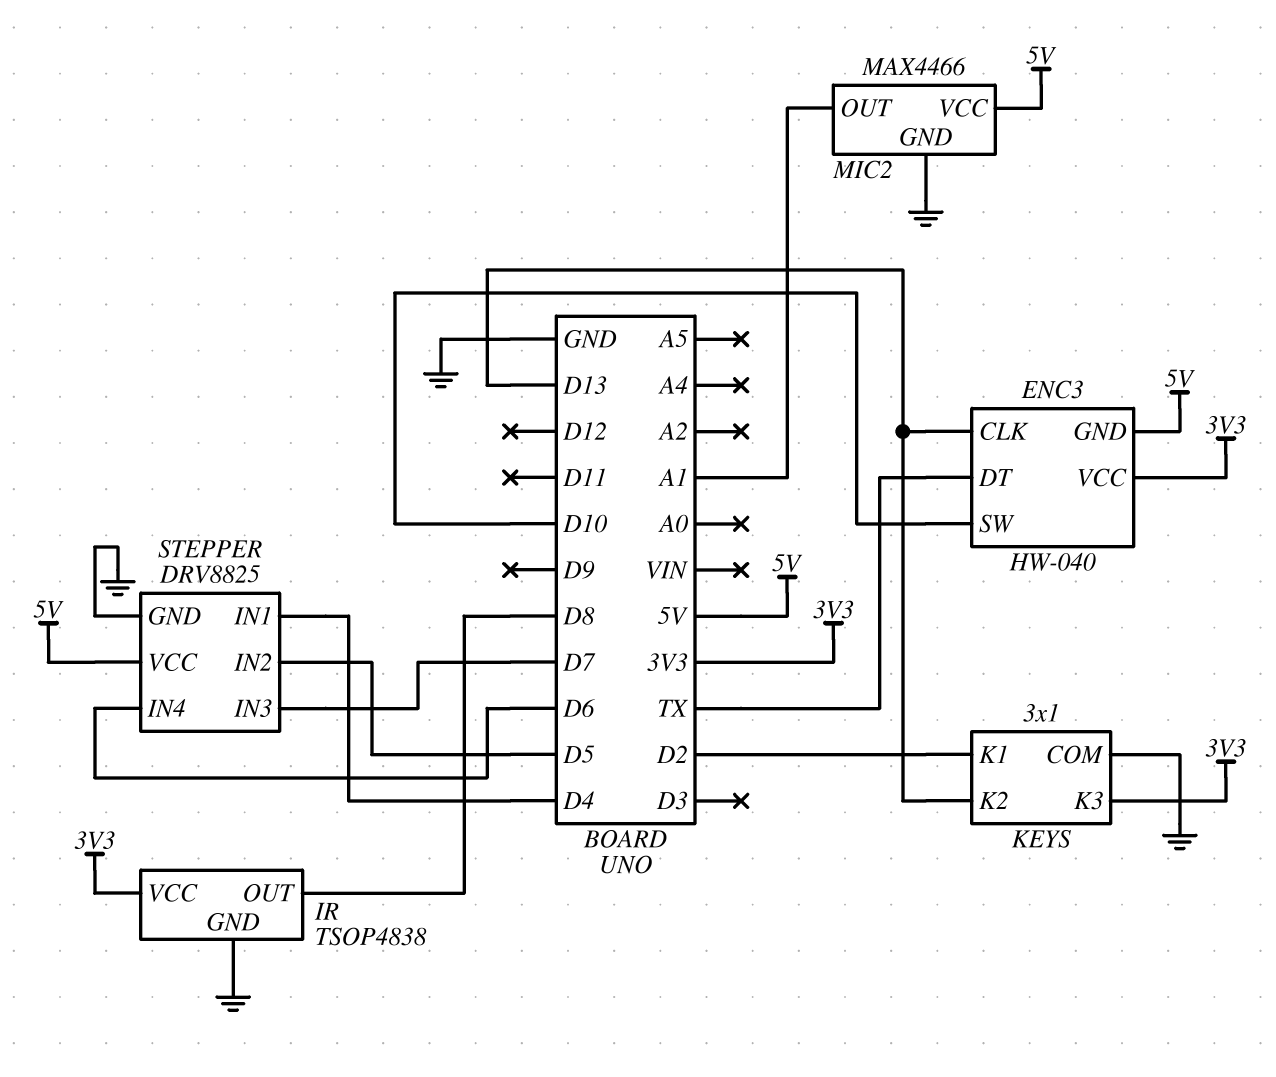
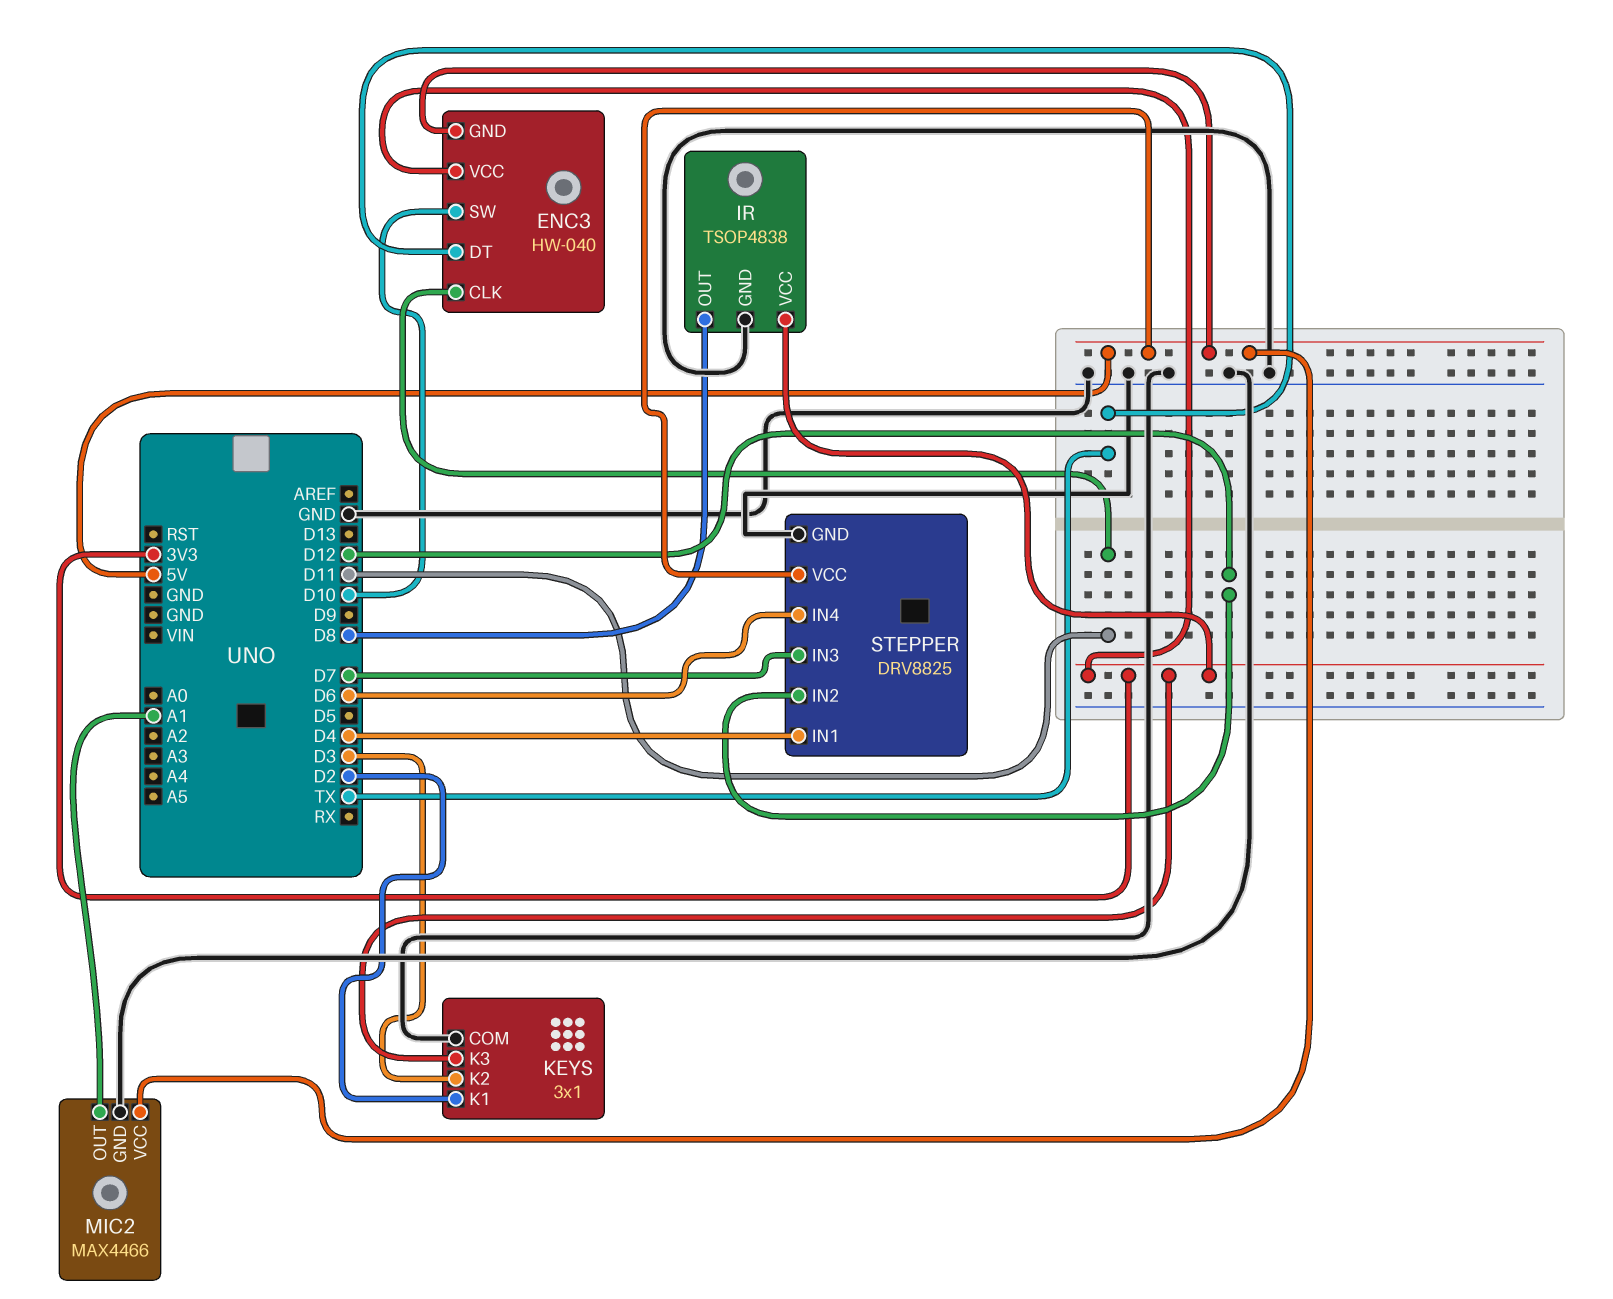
ENC3 pin CLK: D13 -> D11
KEYS pin K2: D13 -> D3
STEPPER pin IN2: D5 -> D12

